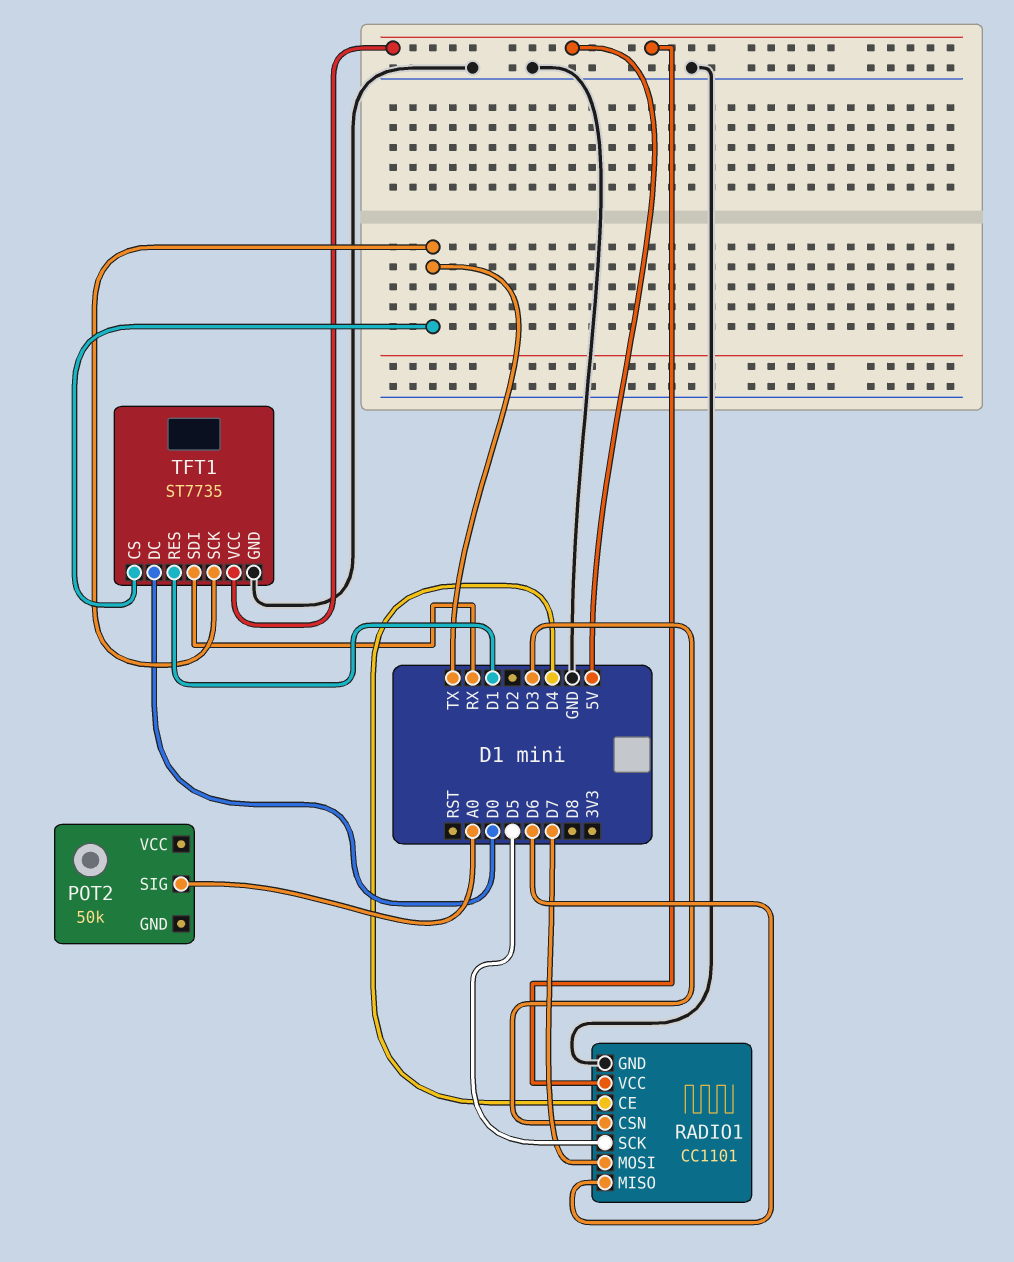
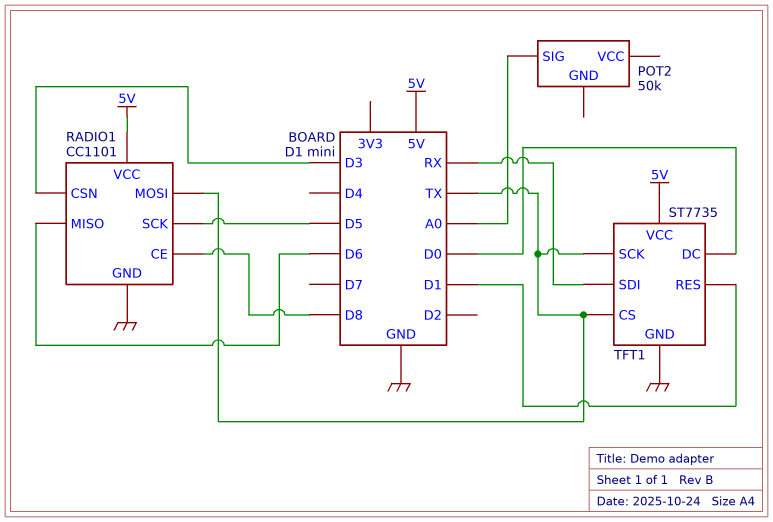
RADIO1 pin CE: D4 -> D8
RADIO1 pin MOSI: D7 -> TX

